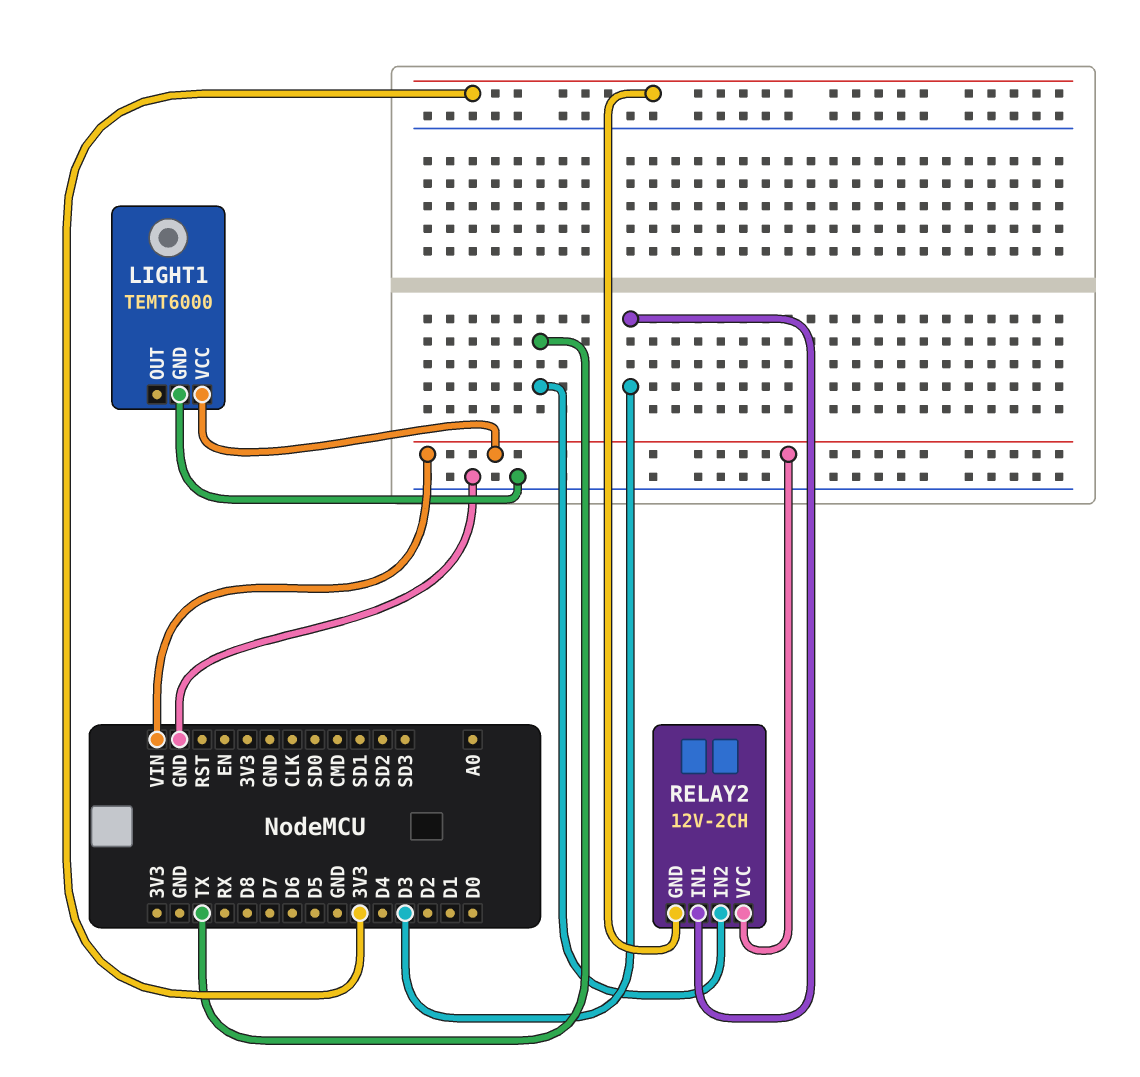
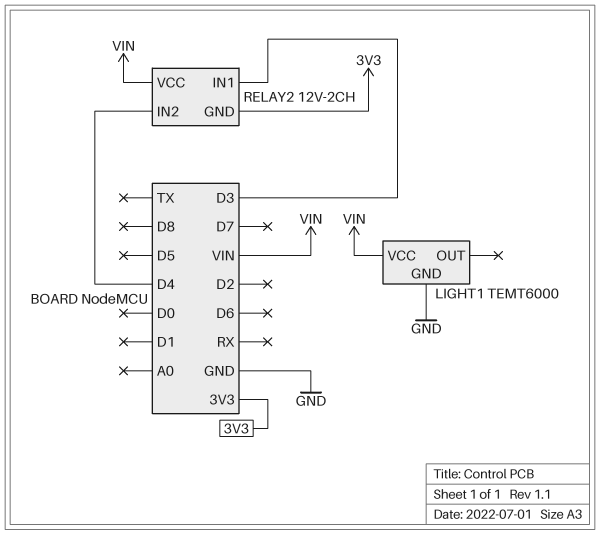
RELAY2 pin IN2: TX -> D4

